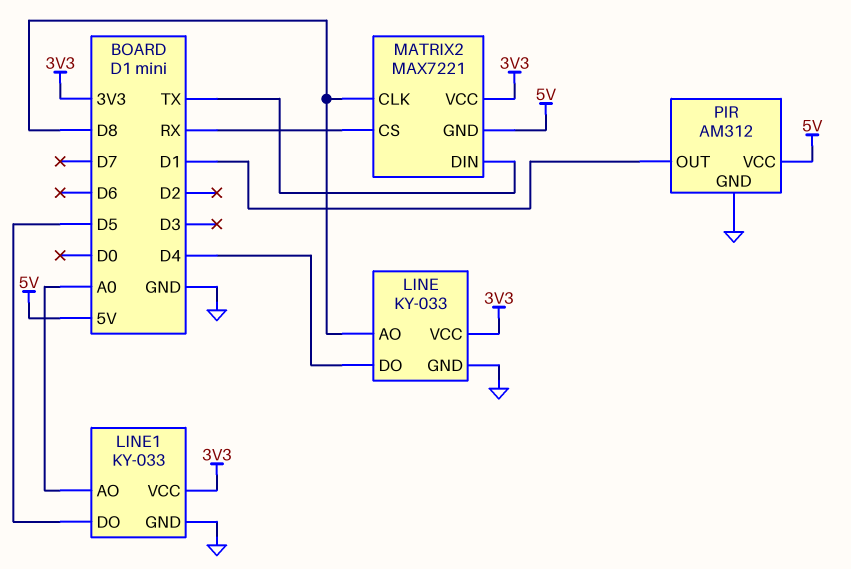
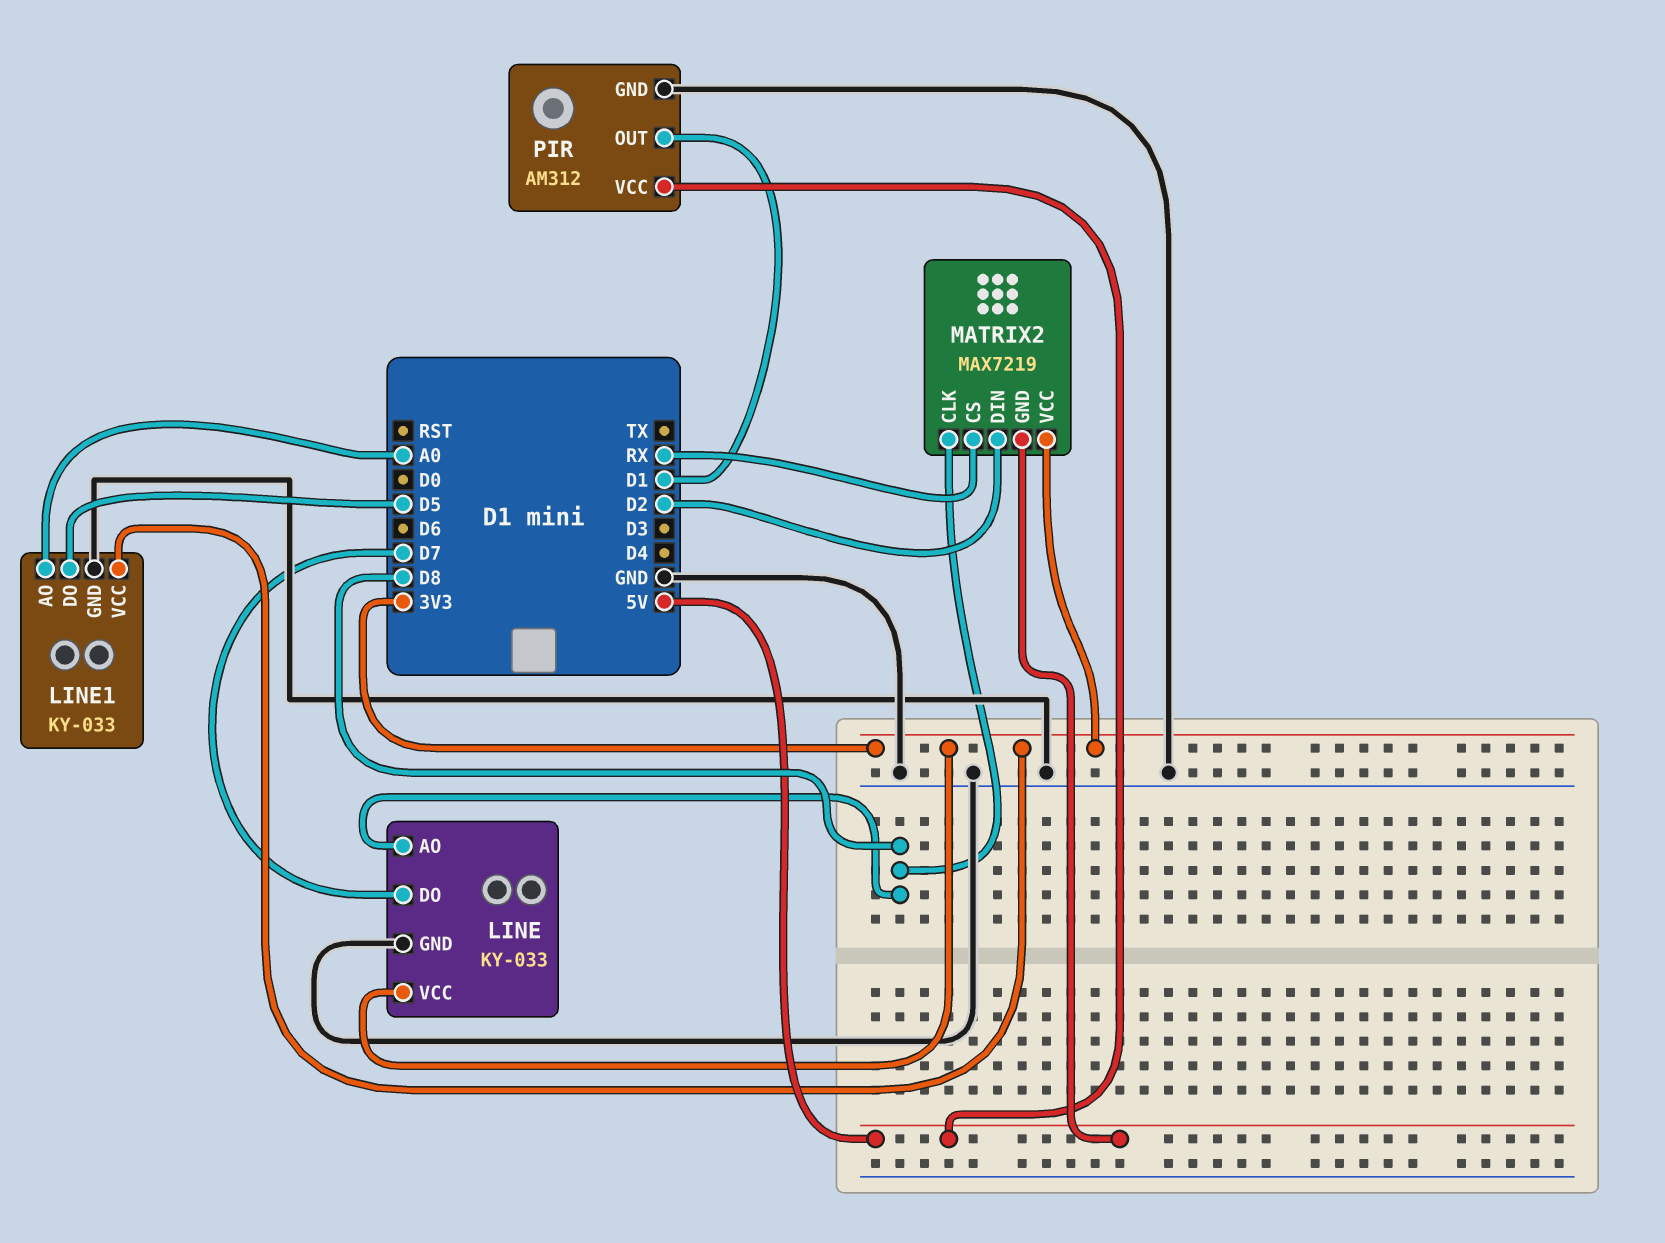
LINE pin DO: D4 -> D7
MATRIX2: MAX7221 -> MAX7219
MATRIX2 pin DIN: TX -> D2

